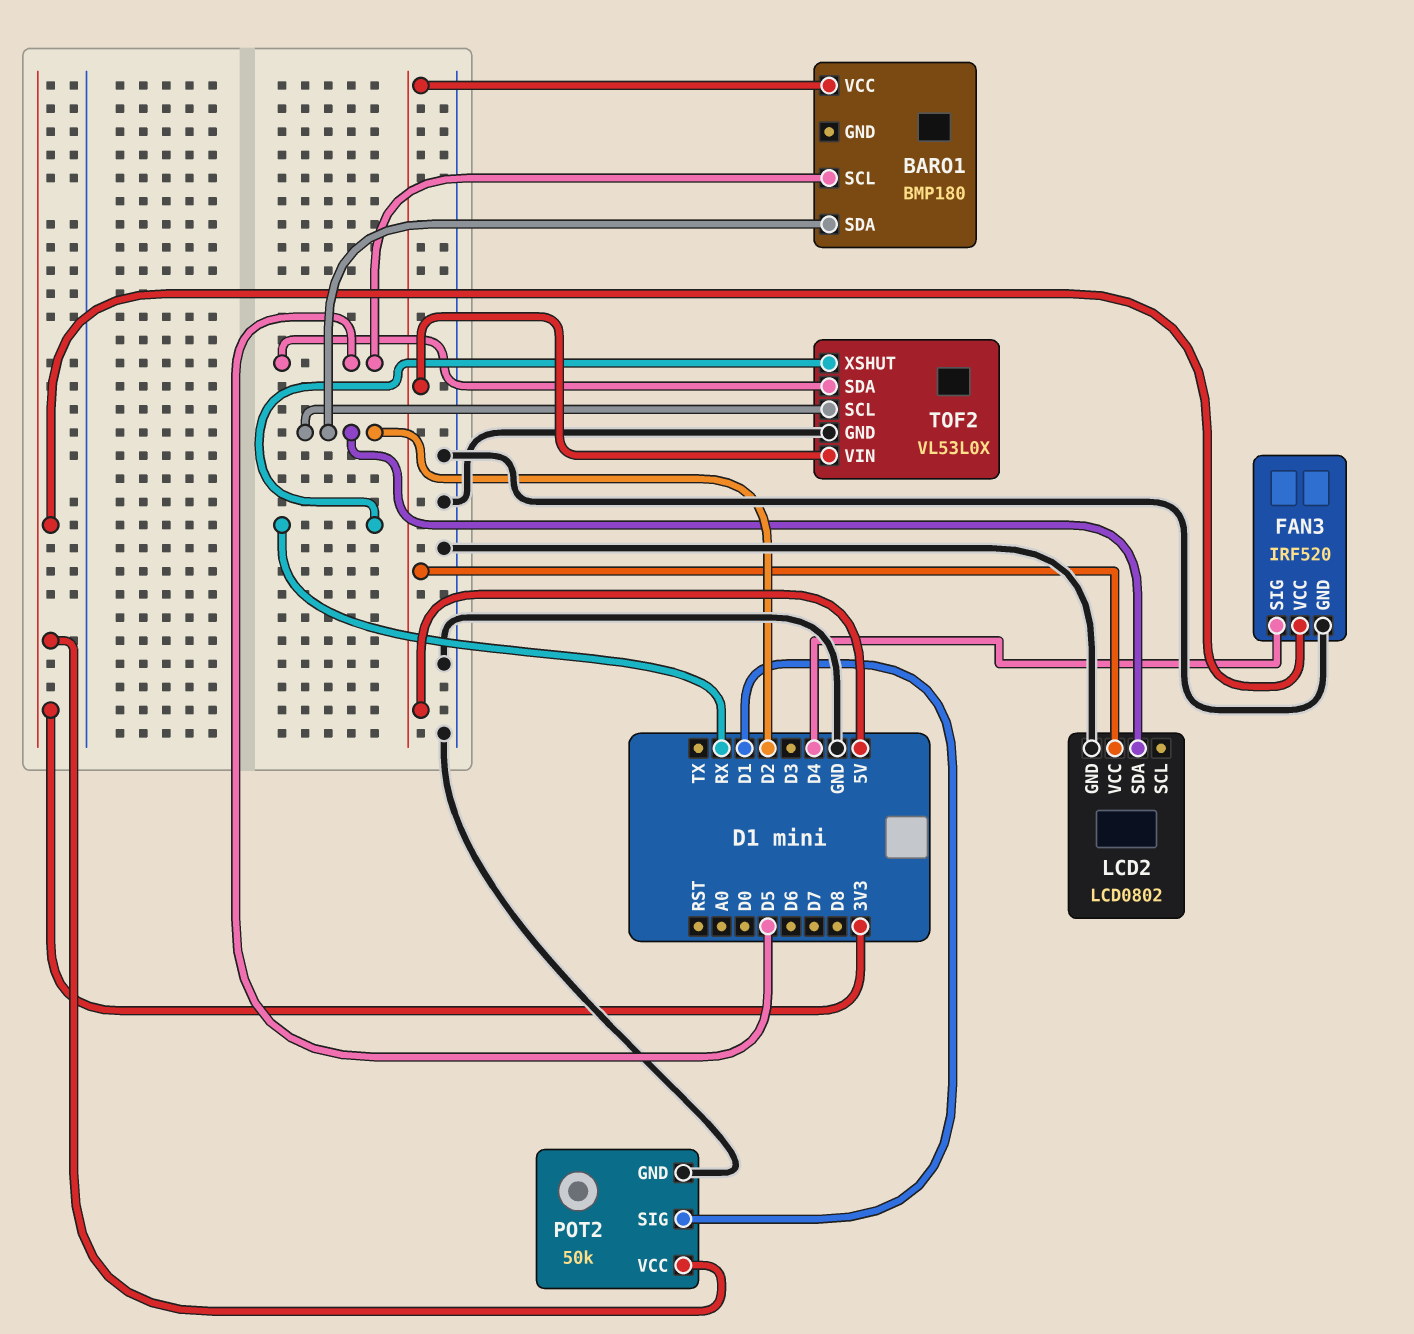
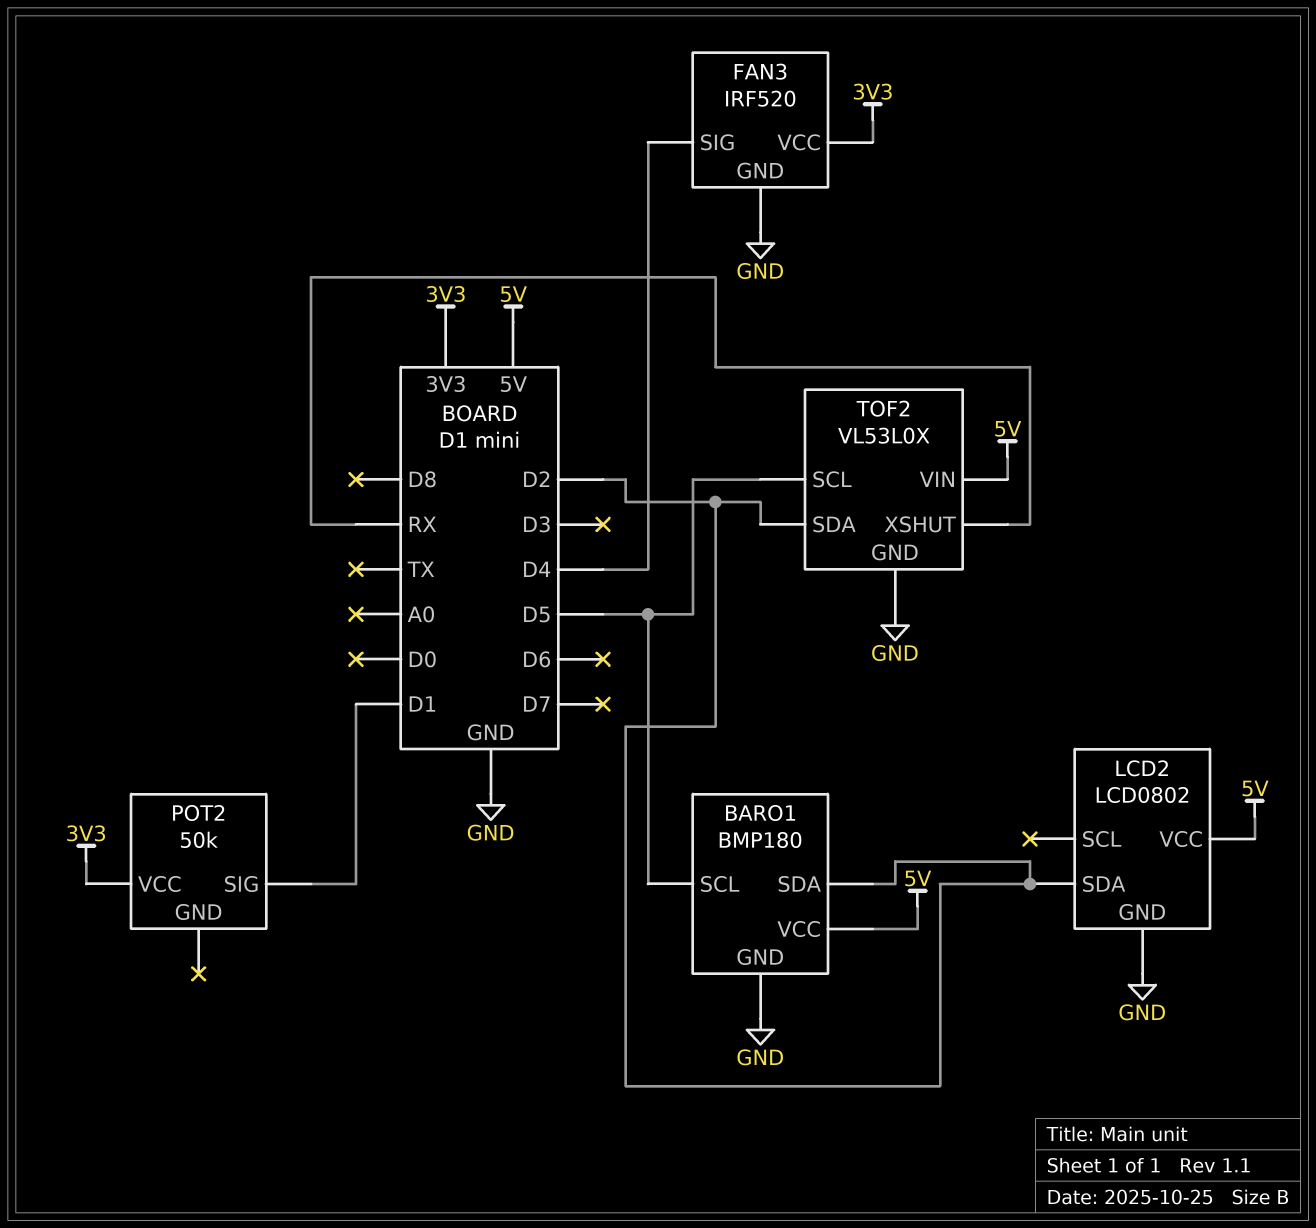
BARO1 pin GND: none -> GND
POT2 pin GND: GND -> none
TOF2 pin SCL: D2 -> D5
TOF2 pin SDA: D5 -> D2

